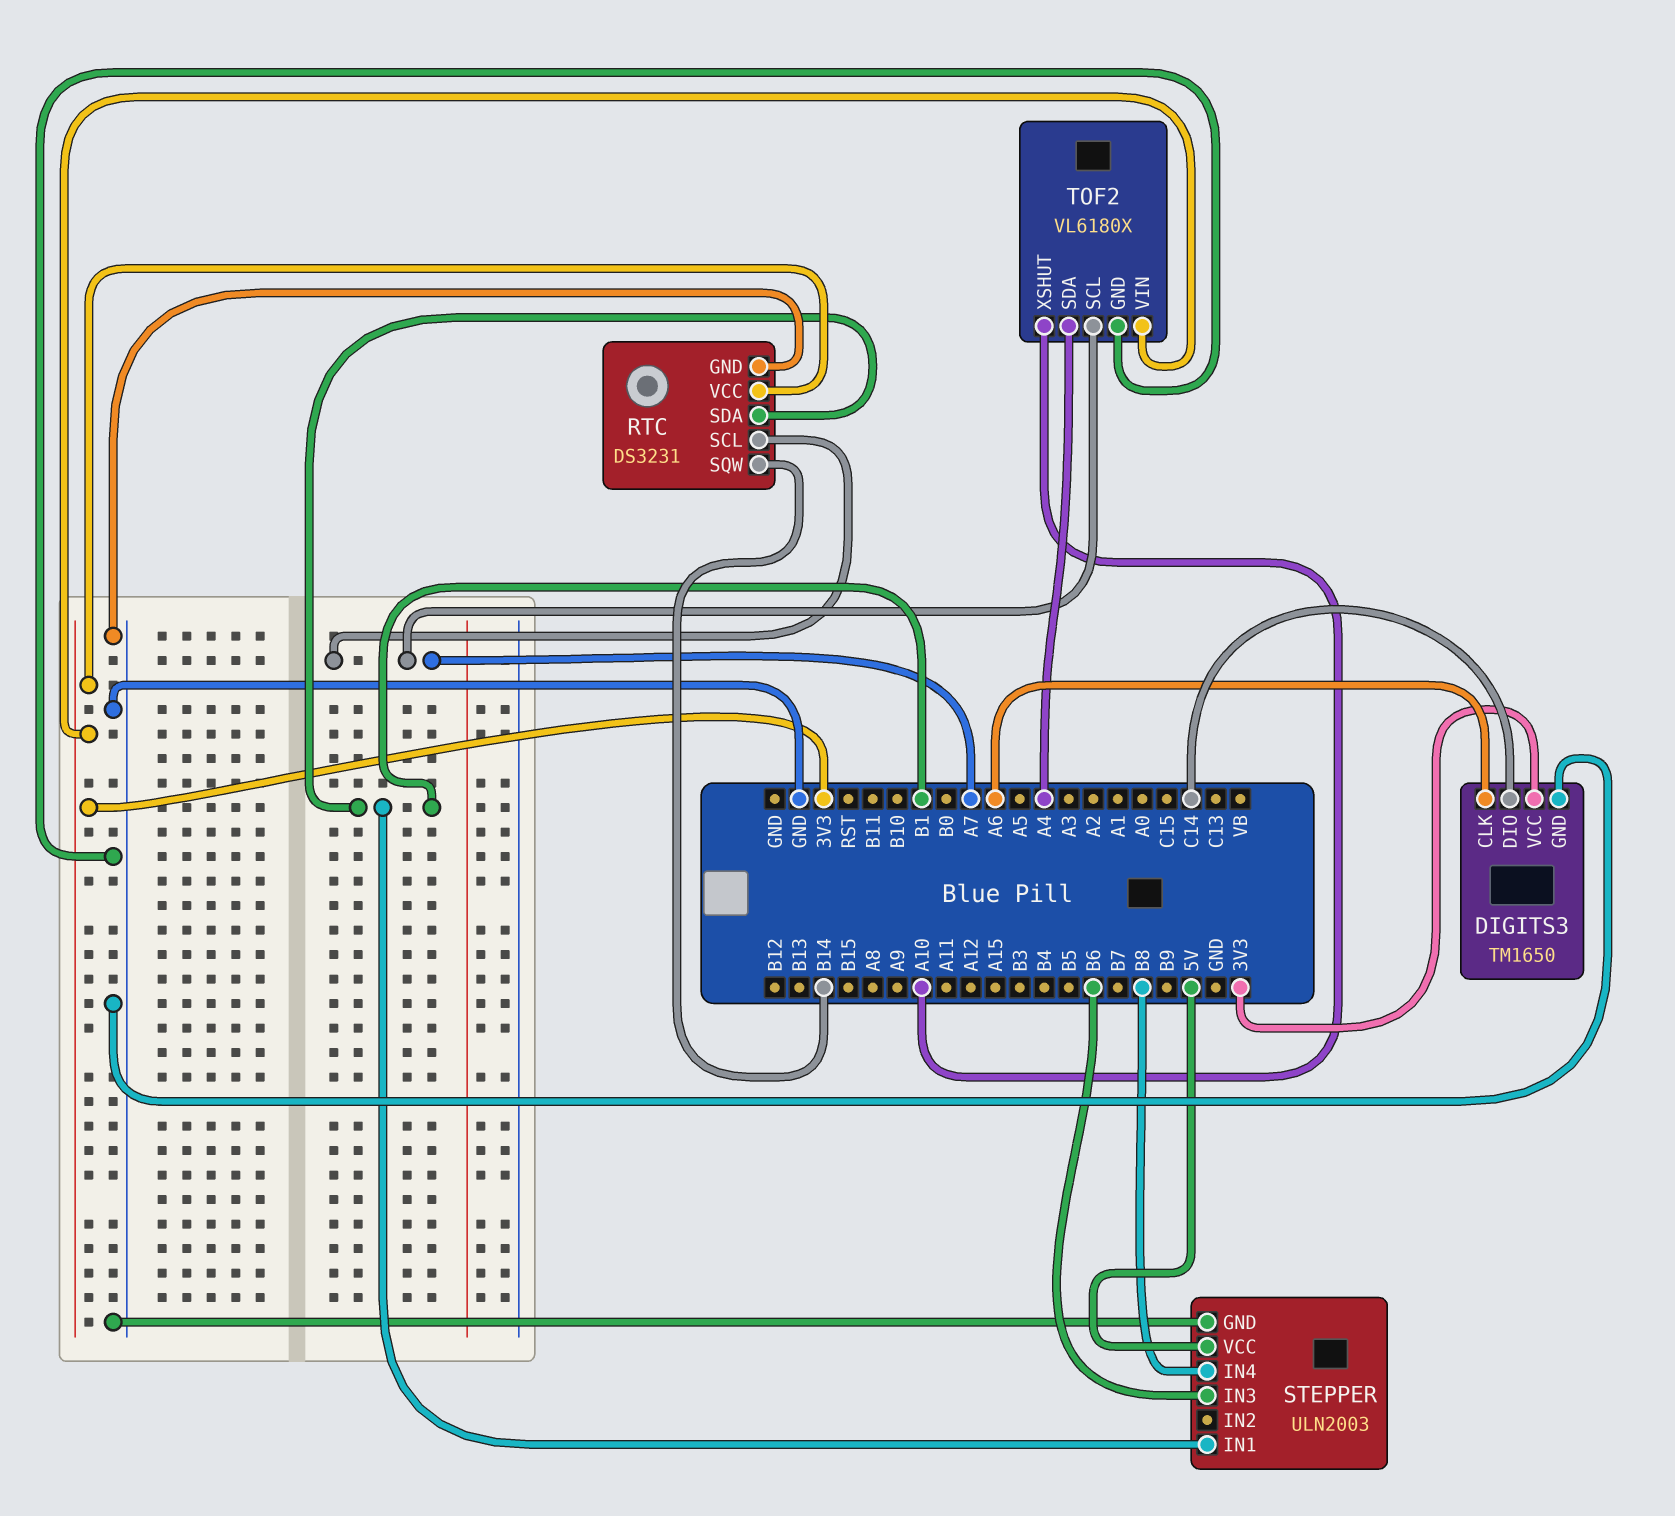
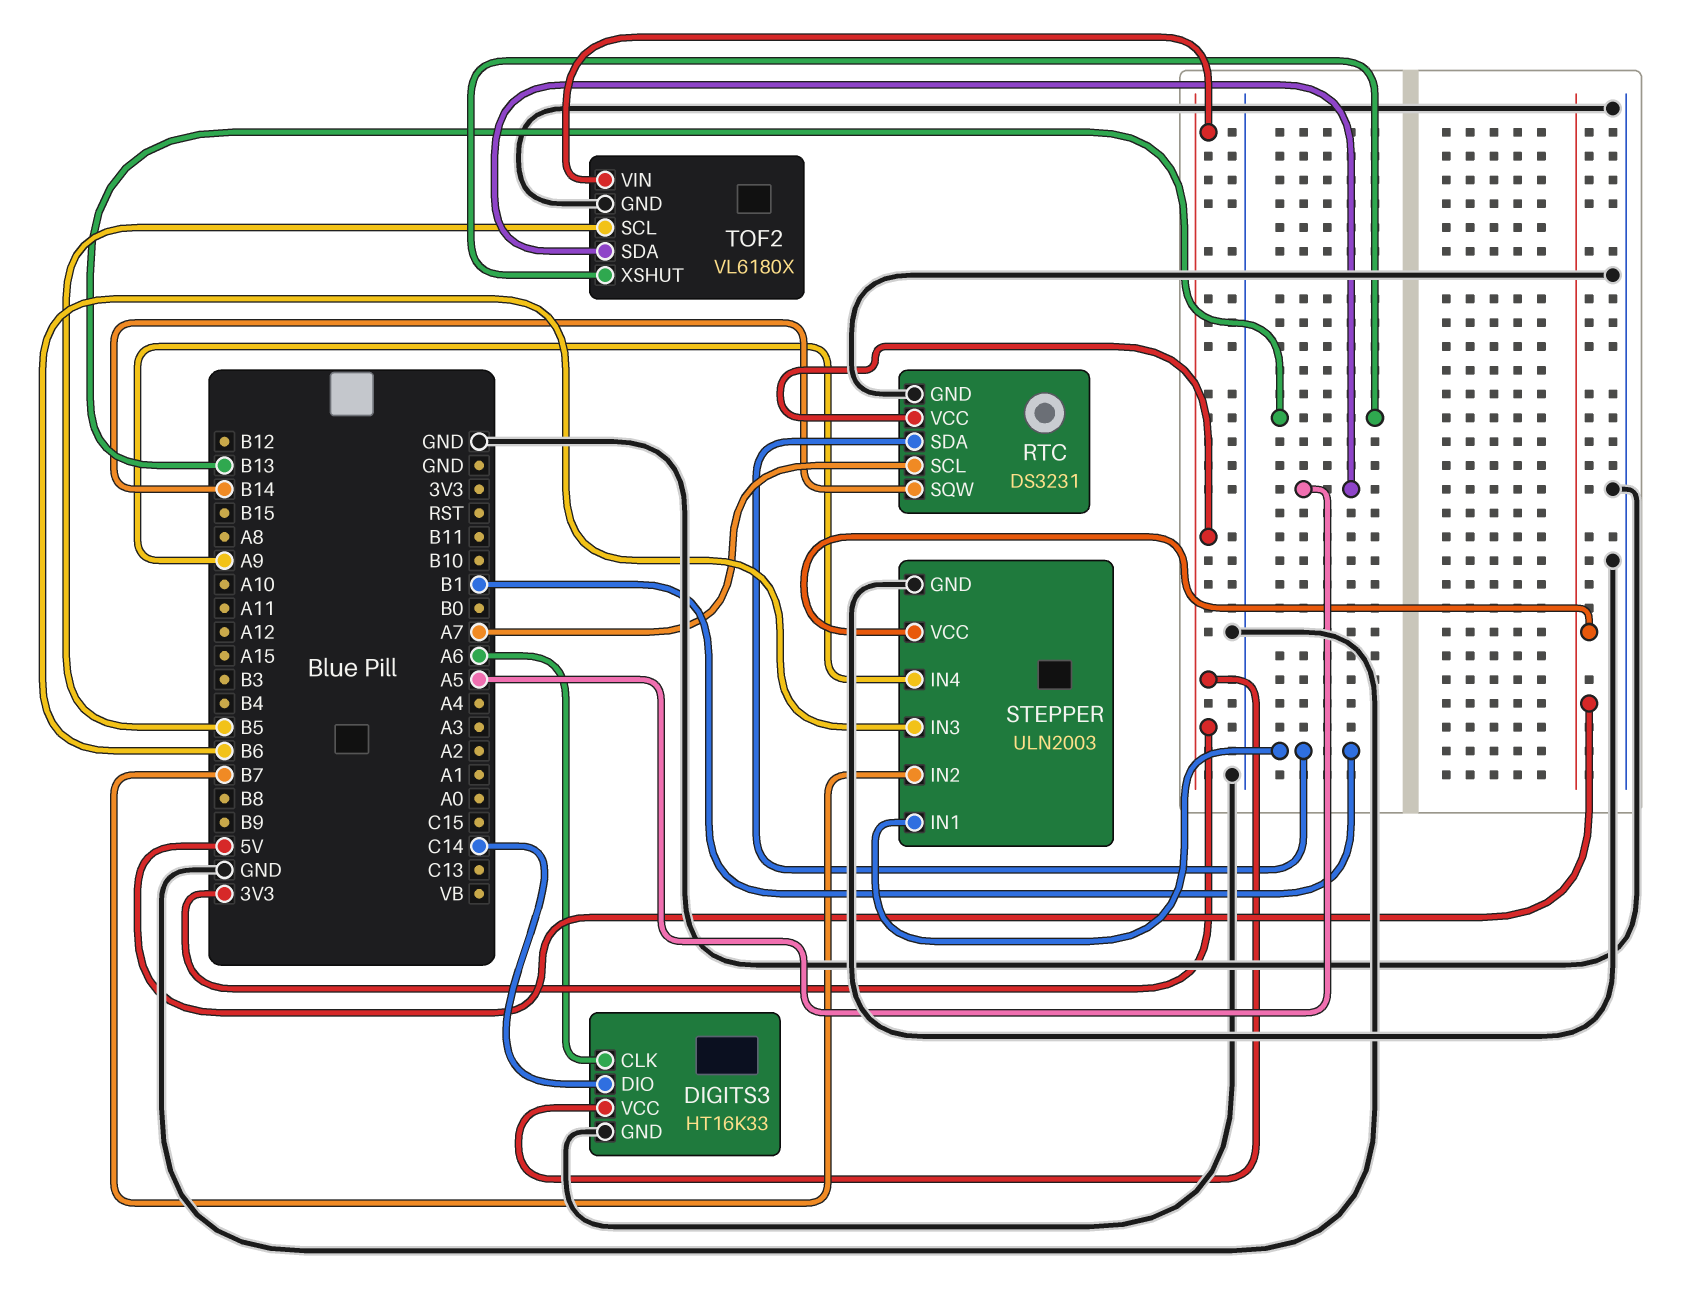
DIGITS3: TM1650 -> HT16K33
STEPPER pin IN2: none -> B7
STEPPER pin IN4: B8 -> A9
TOF2 pin SCL: A7 -> B5
TOF2 pin SDA: A4 -> A5
TOF2 pin XSHUT: A10 -> B13

